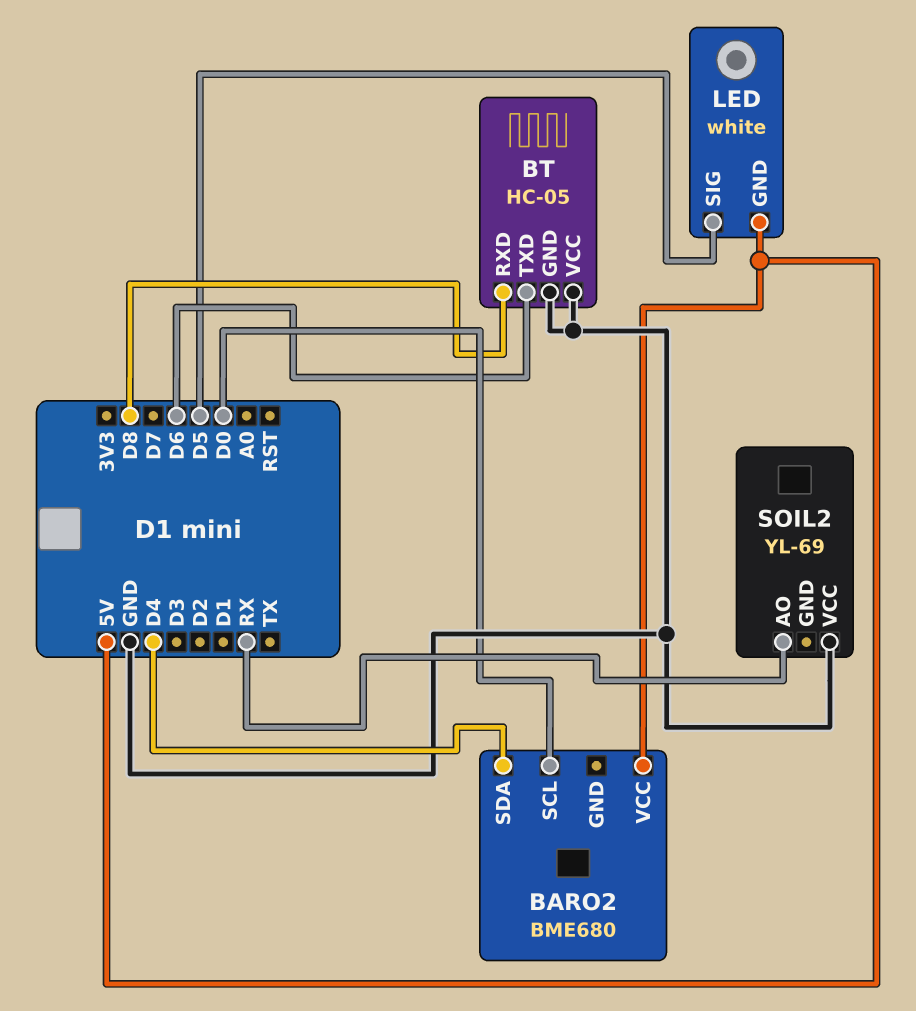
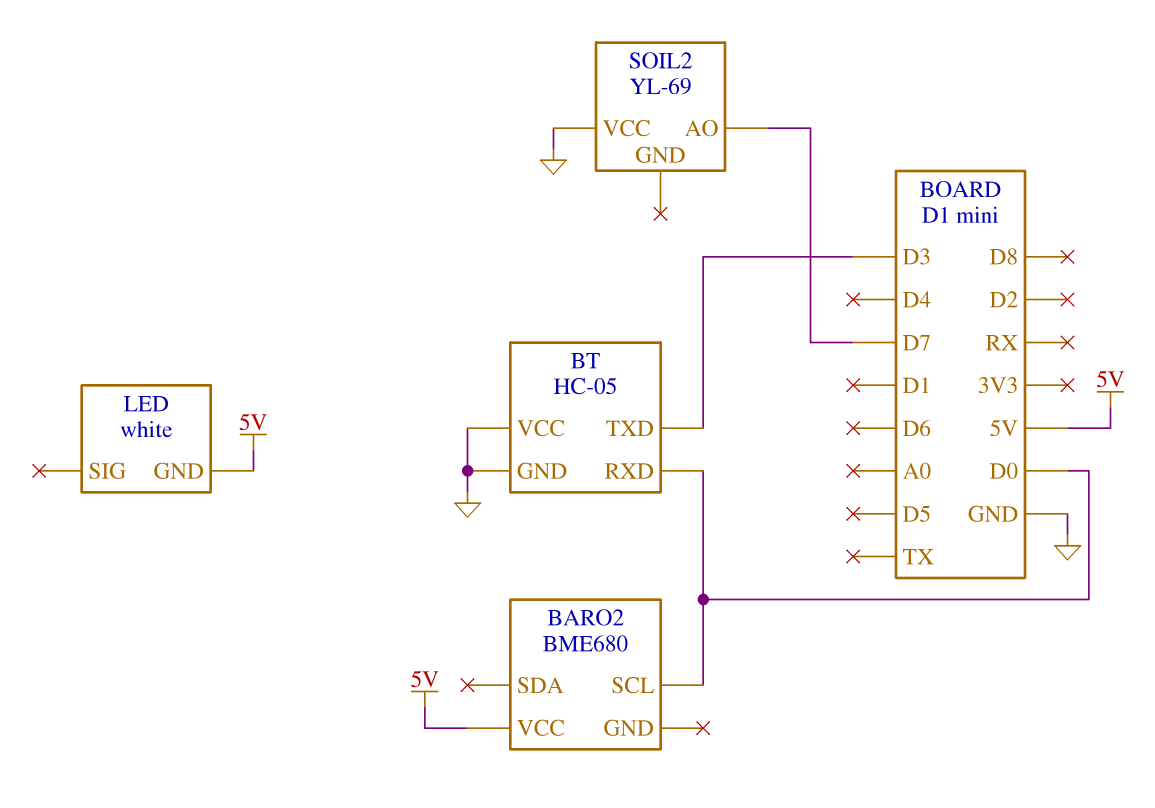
BARO2 pin SDA: D4 -> none
BT pin RXD: D8 -> D0
BT pin TXD: D6 -> D3
LED pin SIG: D5 -> none
SOIL2 pin AO: RX -> D7

